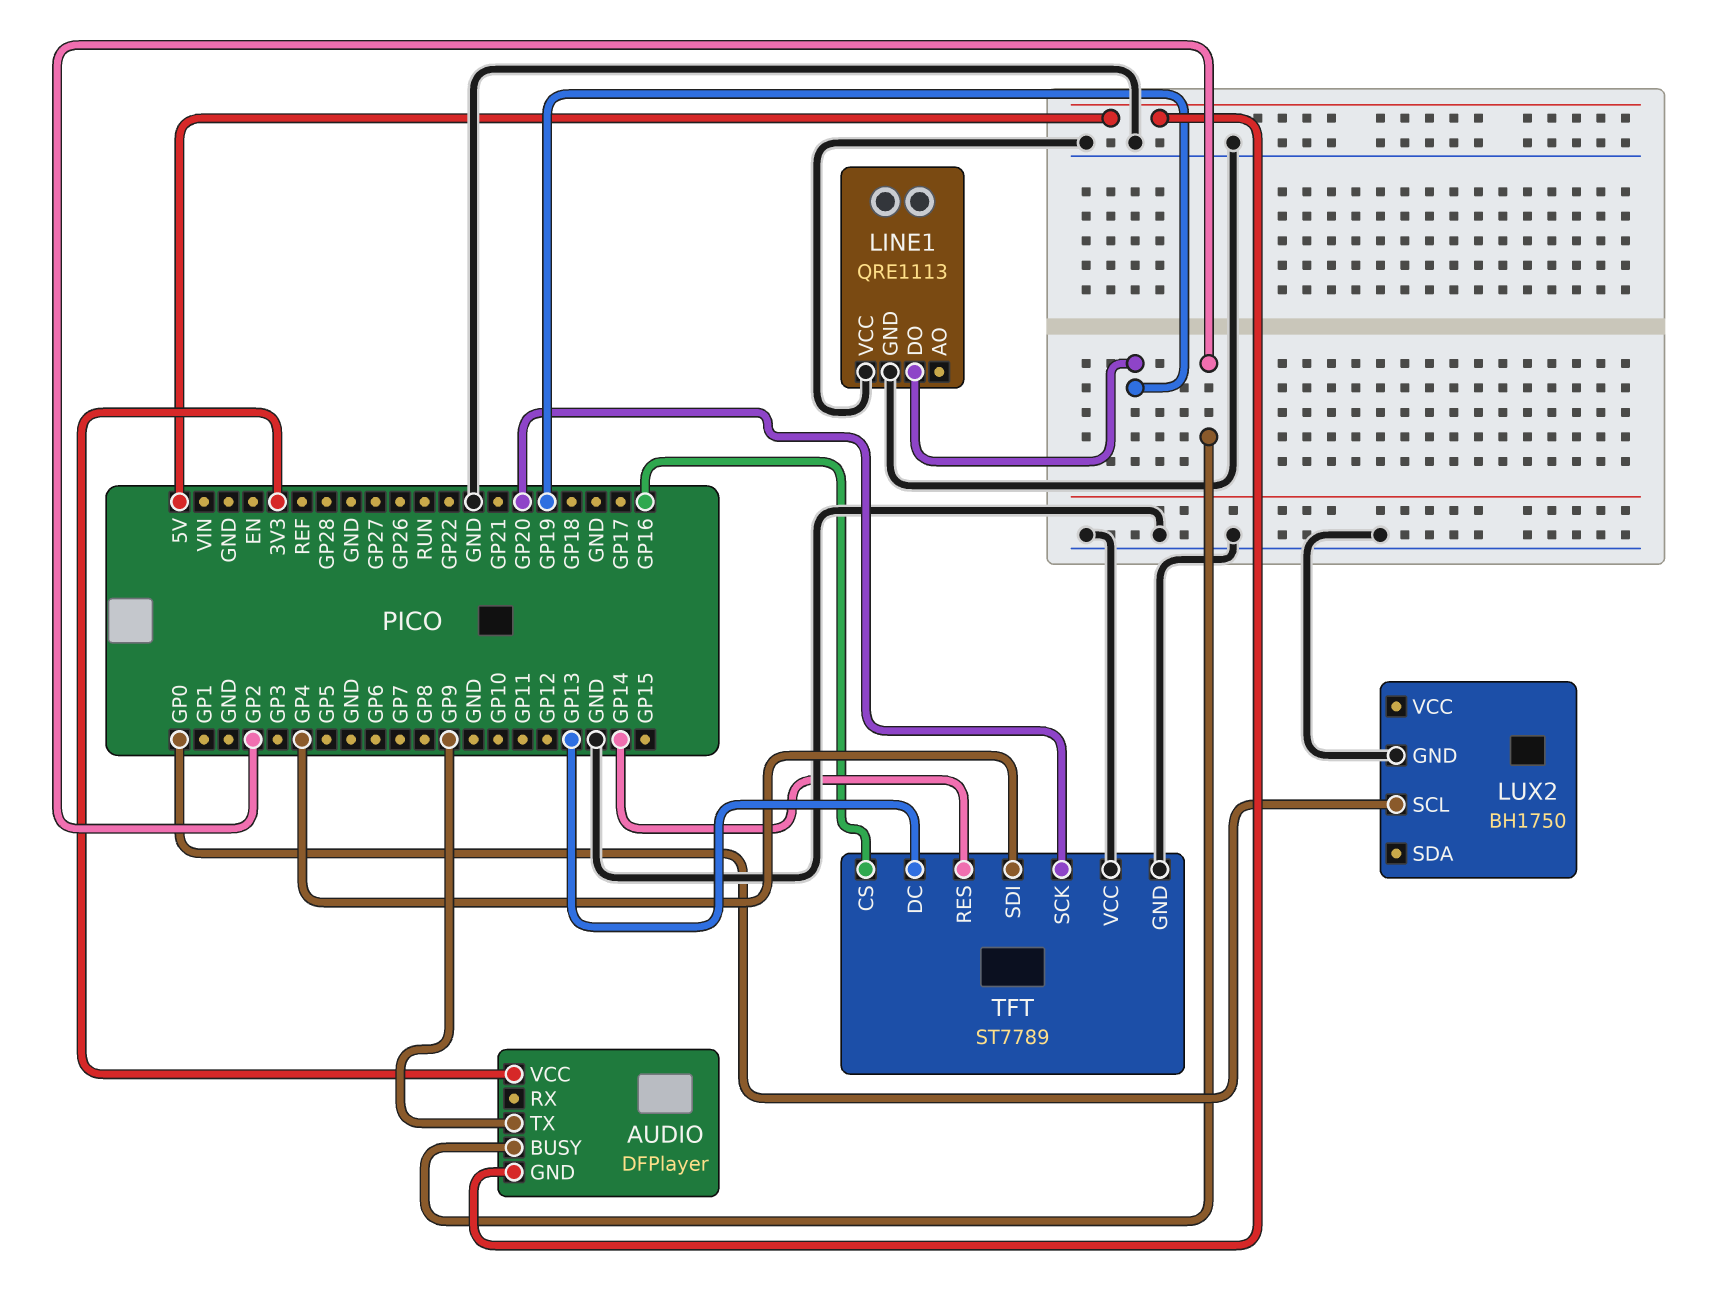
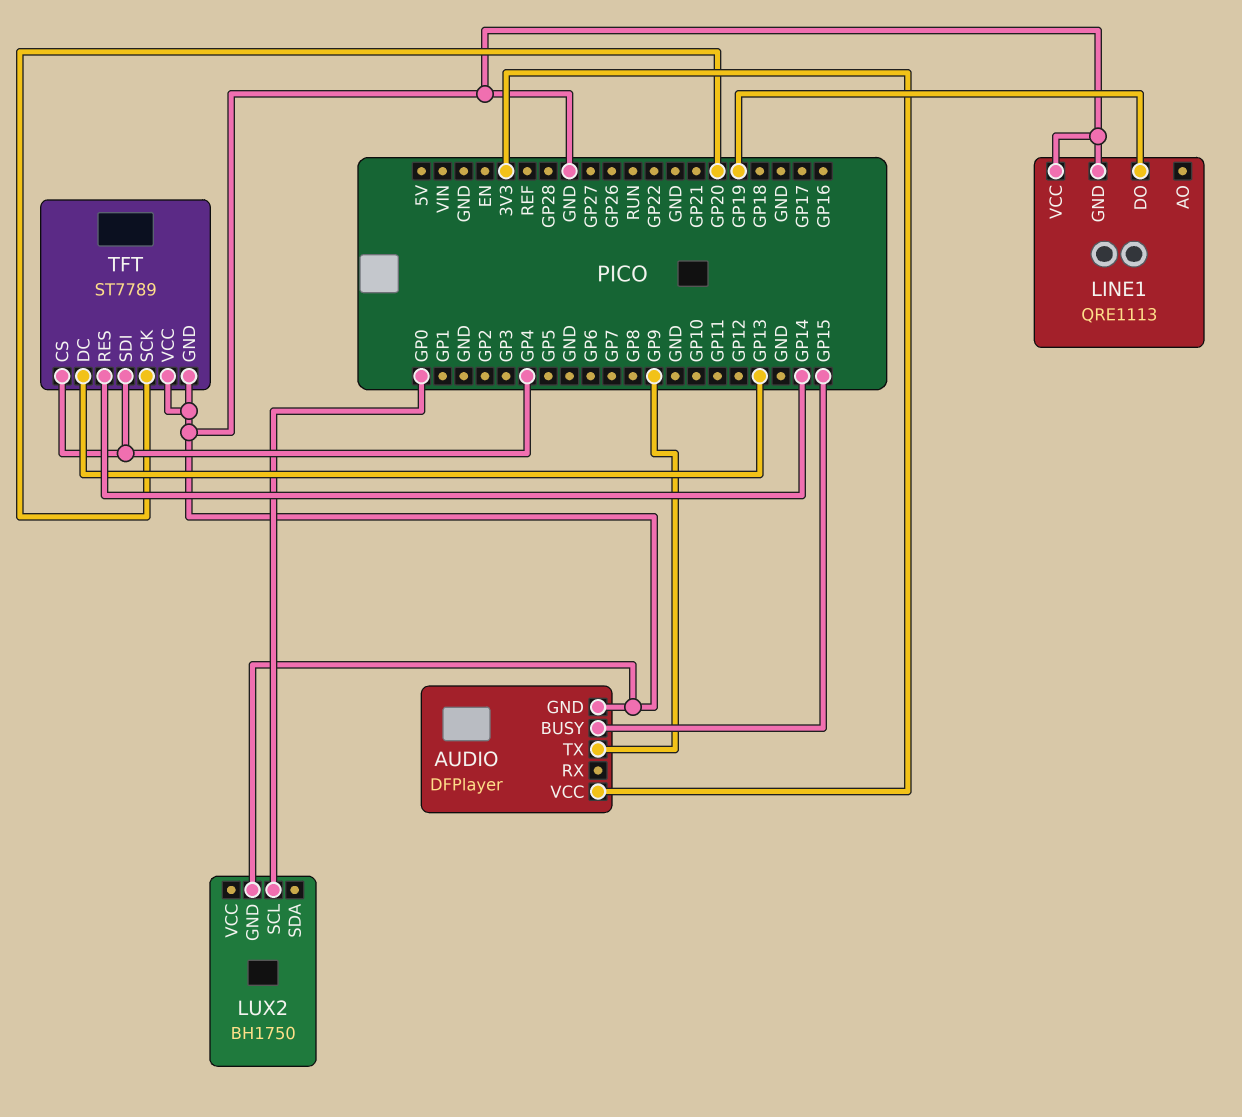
AUDIO pin BUSY: GP2 -> GP15
AUDIO pin GND: 5V -> GND
TFT pin CS: GP16 -> GP4

